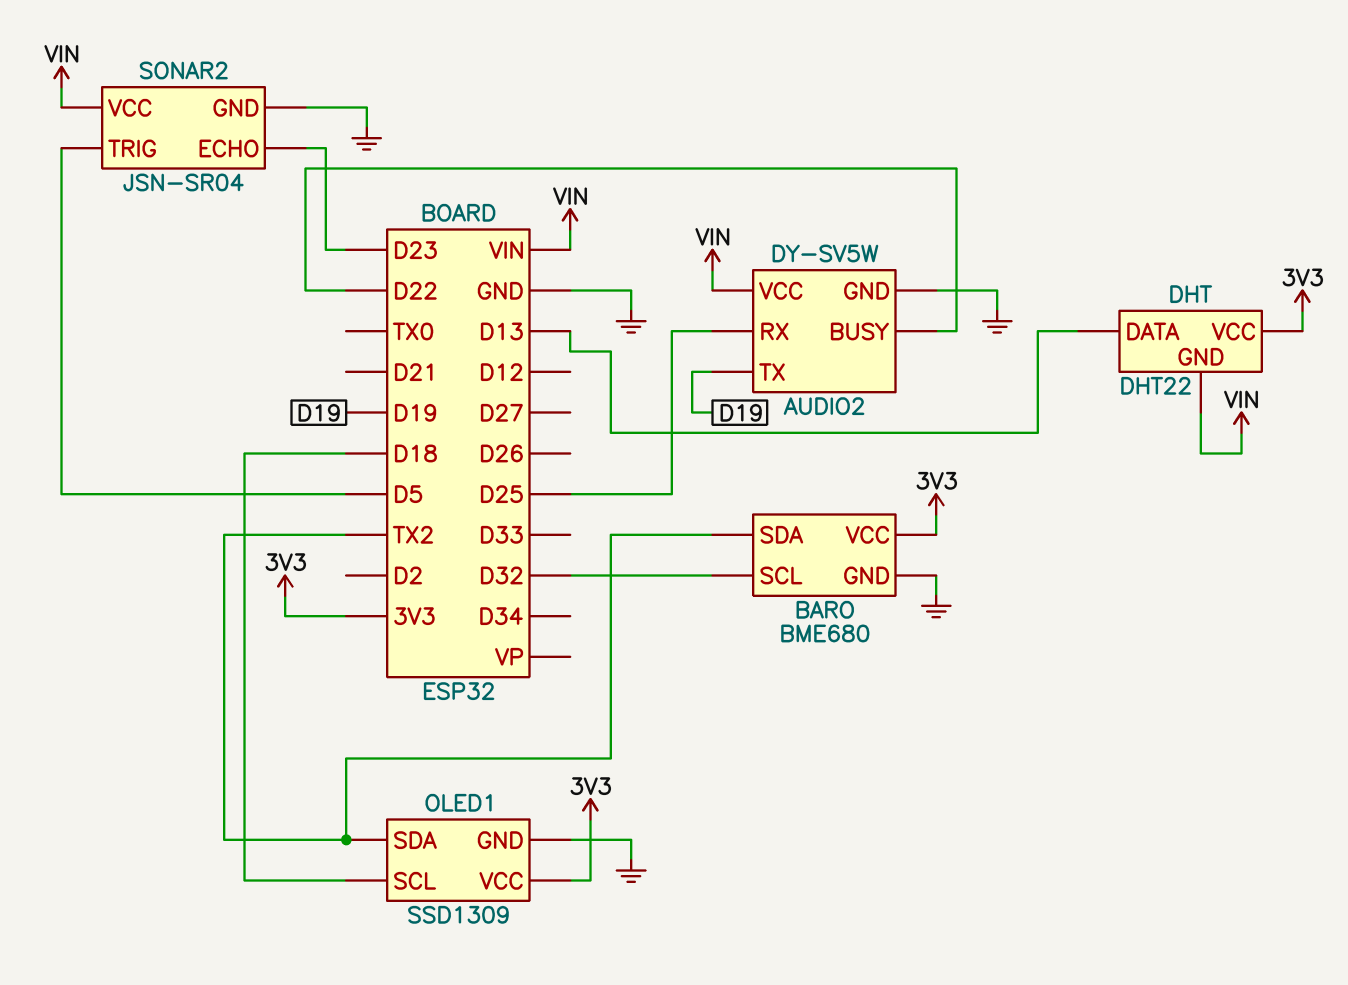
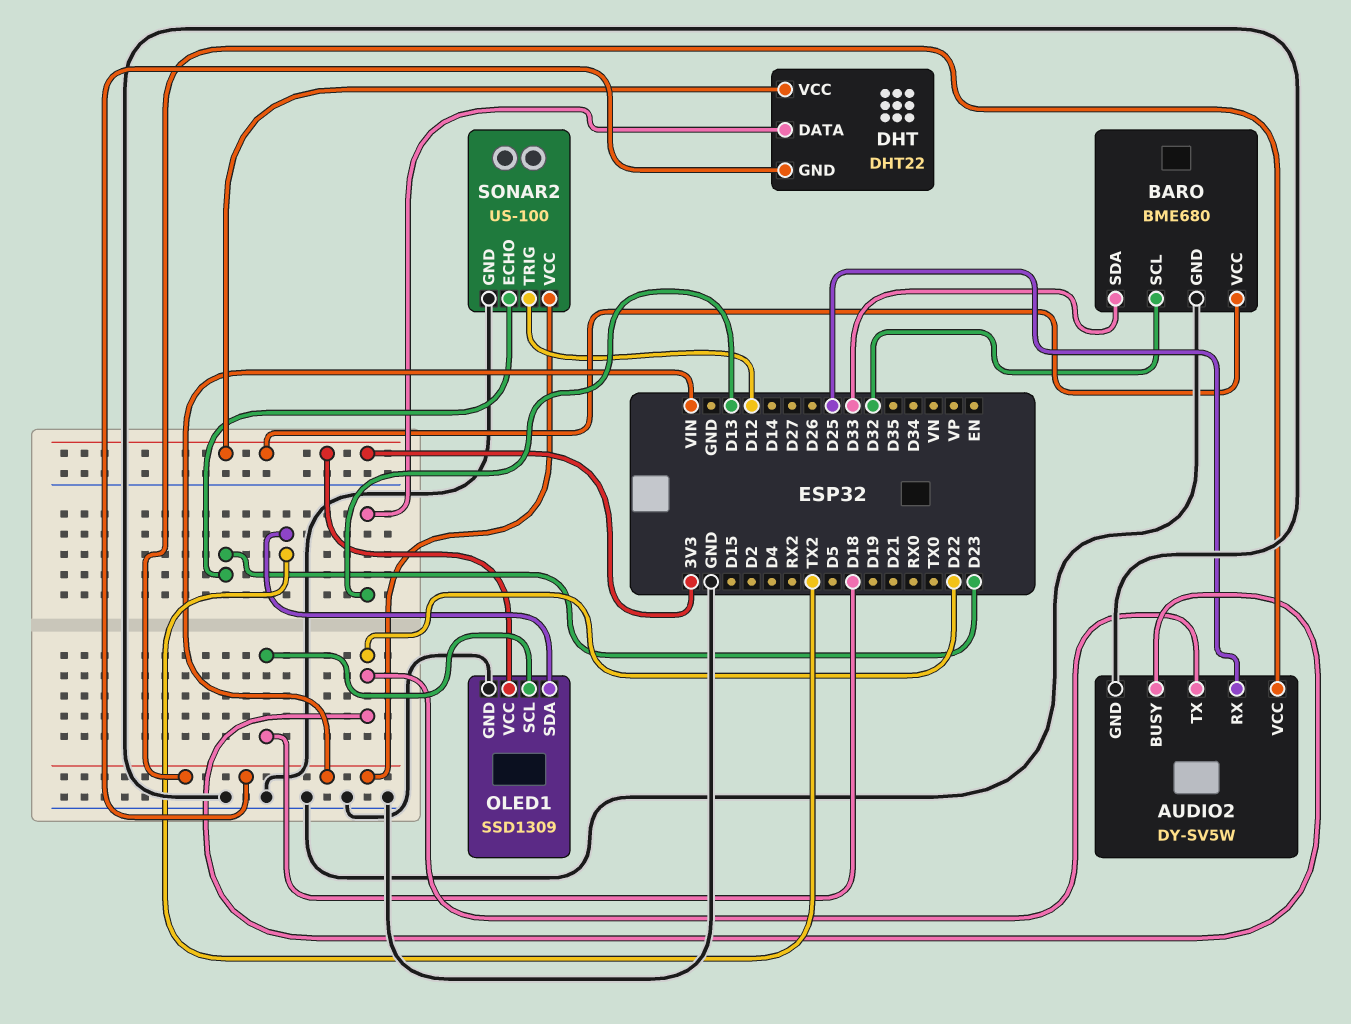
AUDIO2 pin TX: D19 -> D22
BARO pin SDA: TX2 -> D33
SONAR2: JSN-SR04 -> US-100
SONAR2 pin TRIG: D5 -> D12

